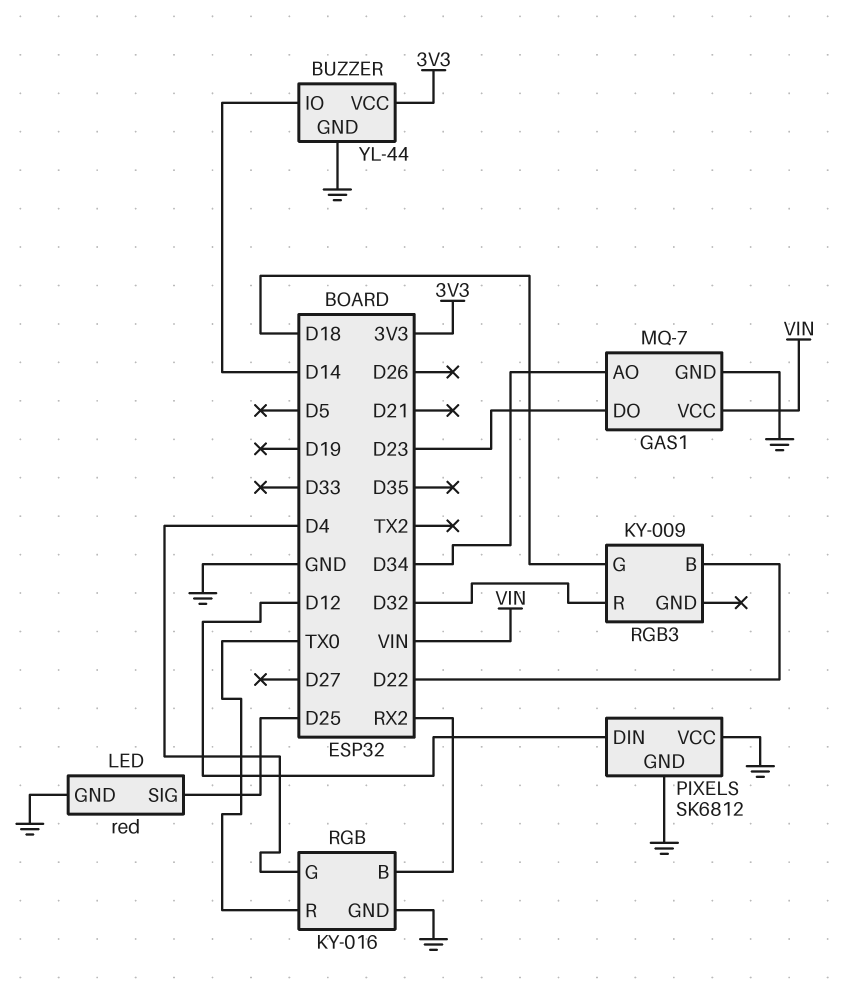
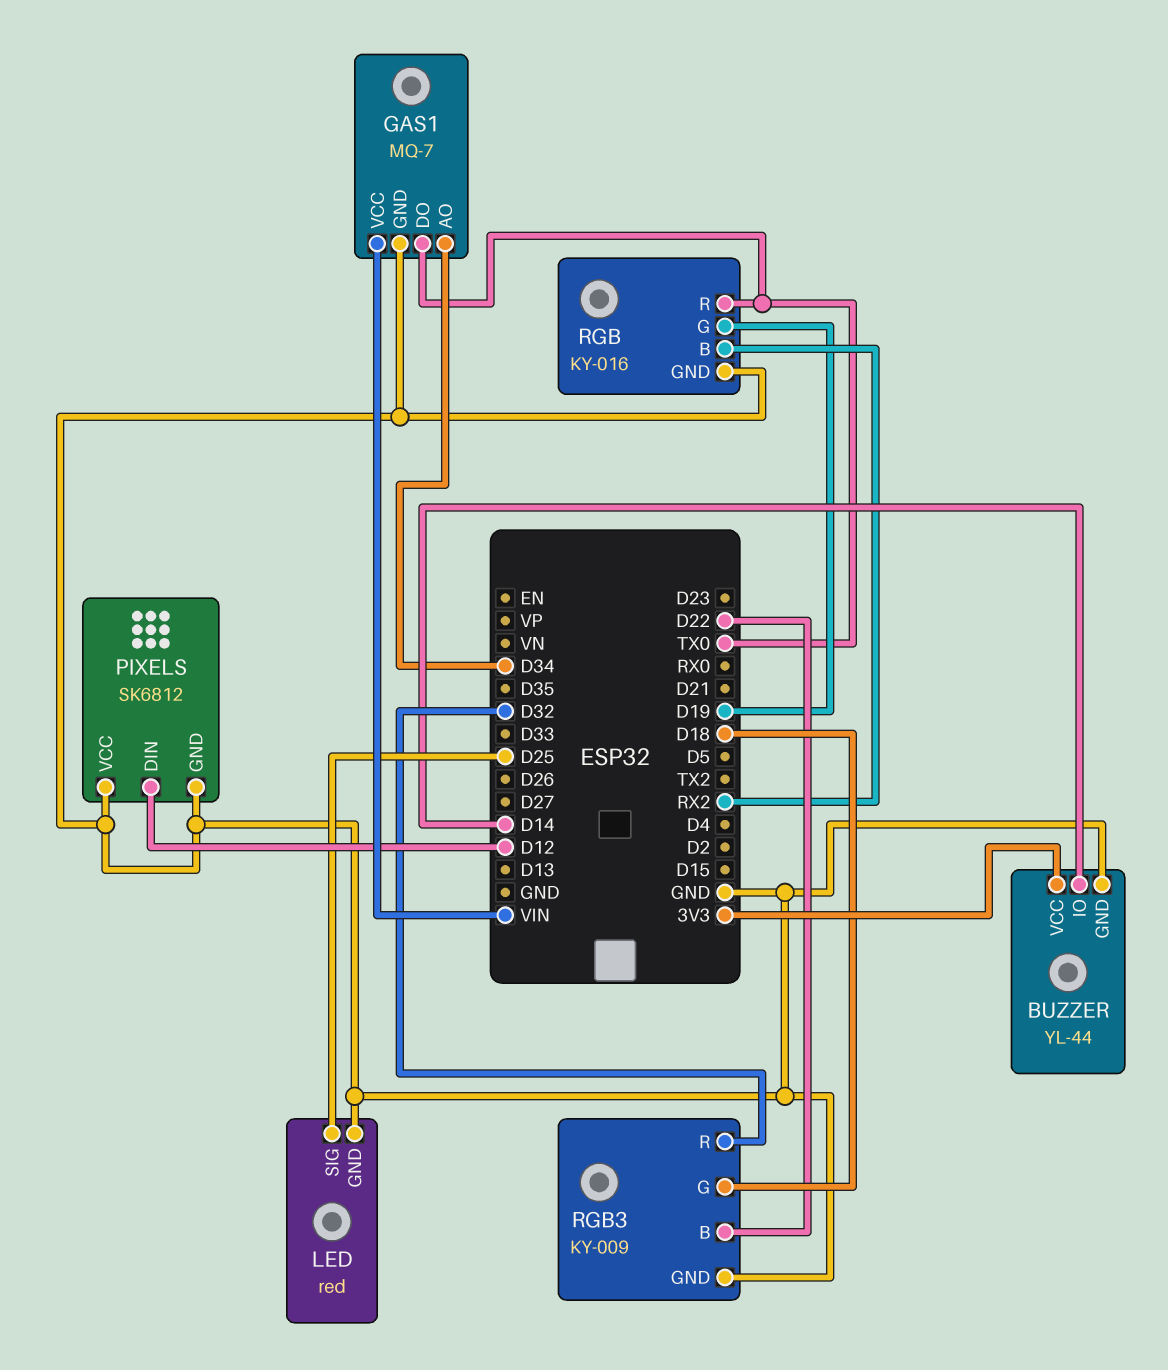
GAS1 pin DO: D23 -> TX0
RGB pin G: D4 -> D19
RGB3 pin GND: none -> GND

